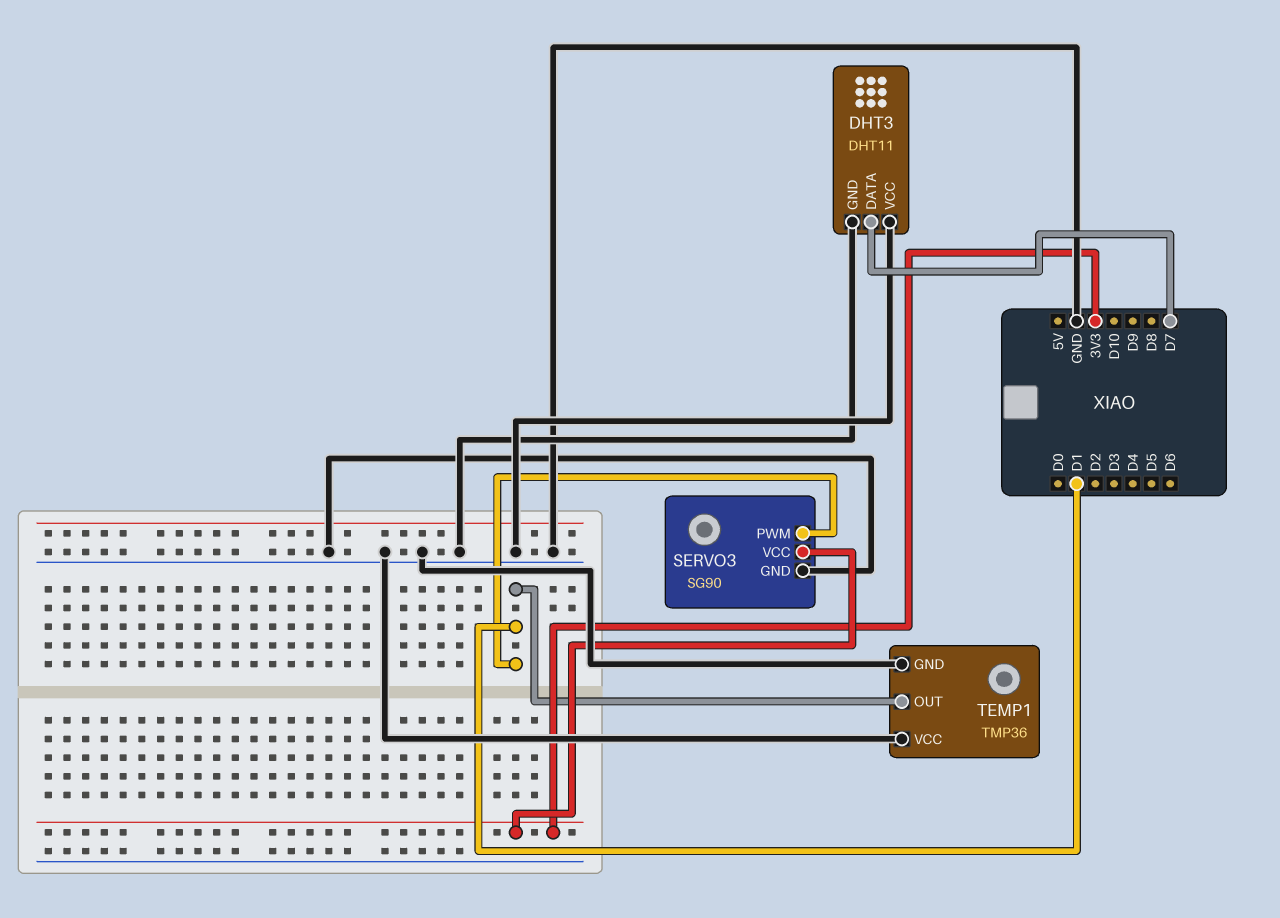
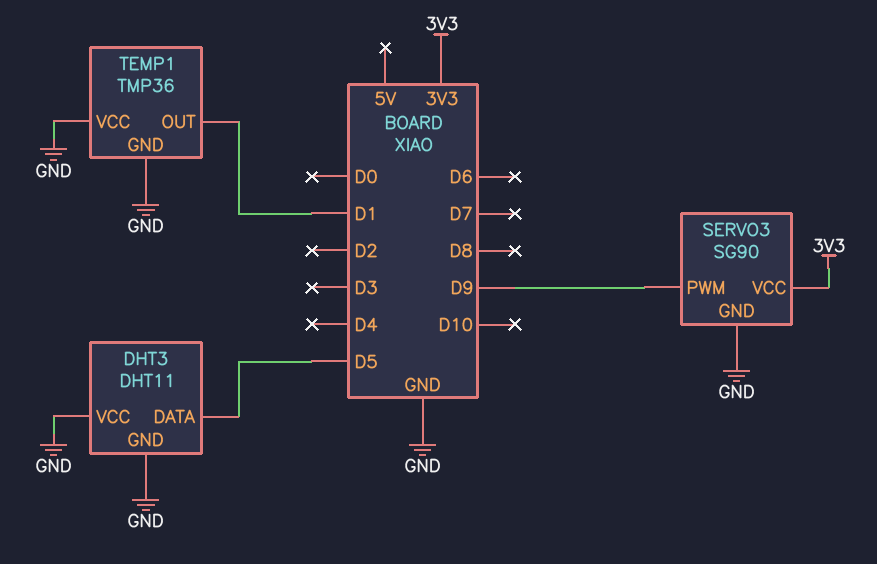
DHT3 pin DATA: D7 -> D5
SERVO3 pin PWM: D1 -> D9

